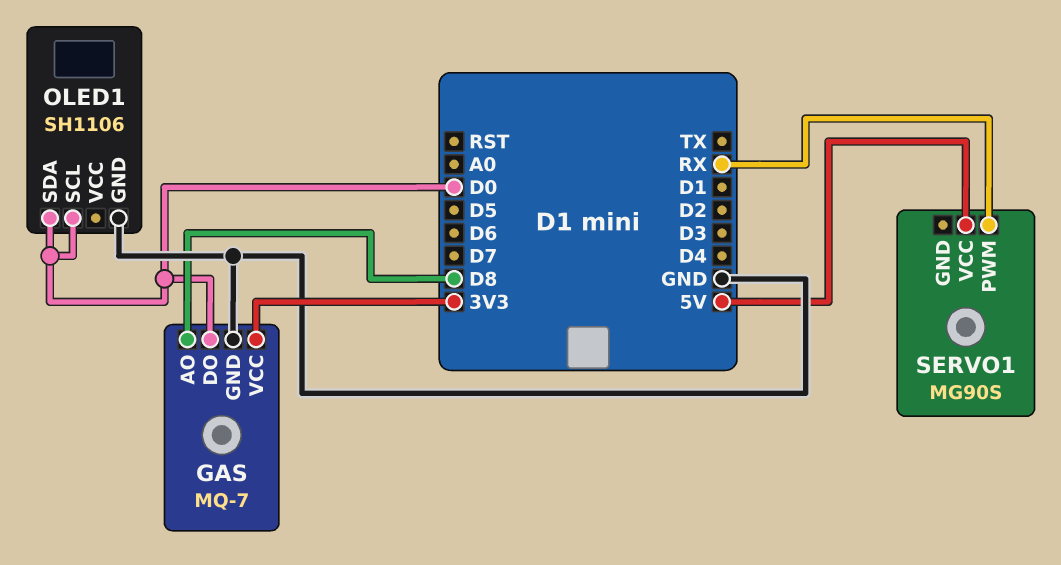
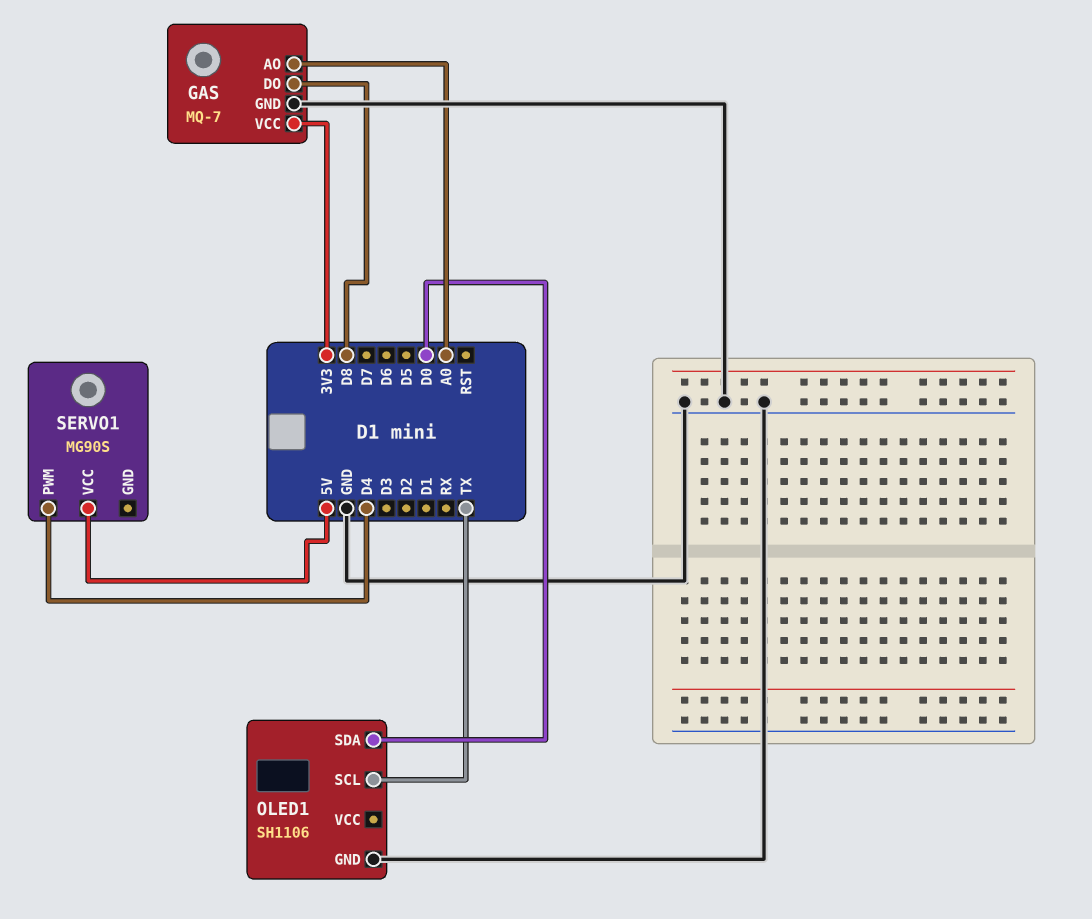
GAS pin AO: D8 -> A0
GAS pin DO: D0 -> D8
OLED1 pin SCL: D0 -> TX
SERVO1 pin PWM: RX -> D4

